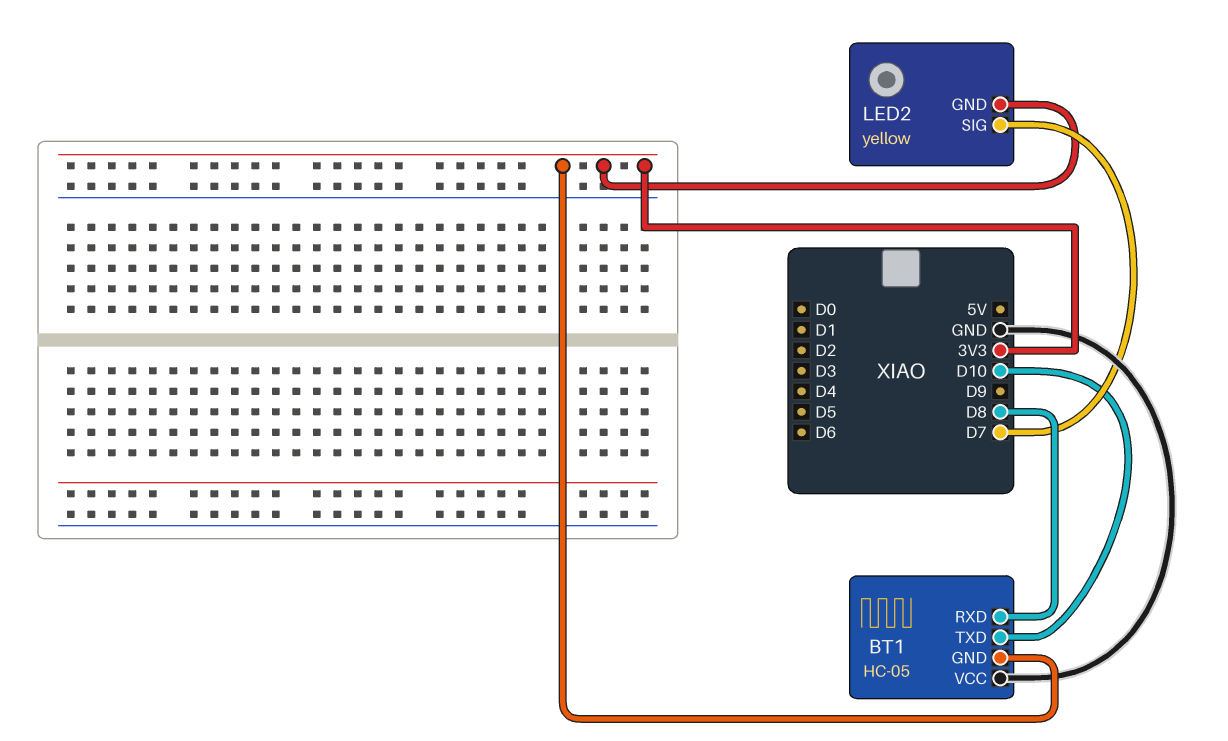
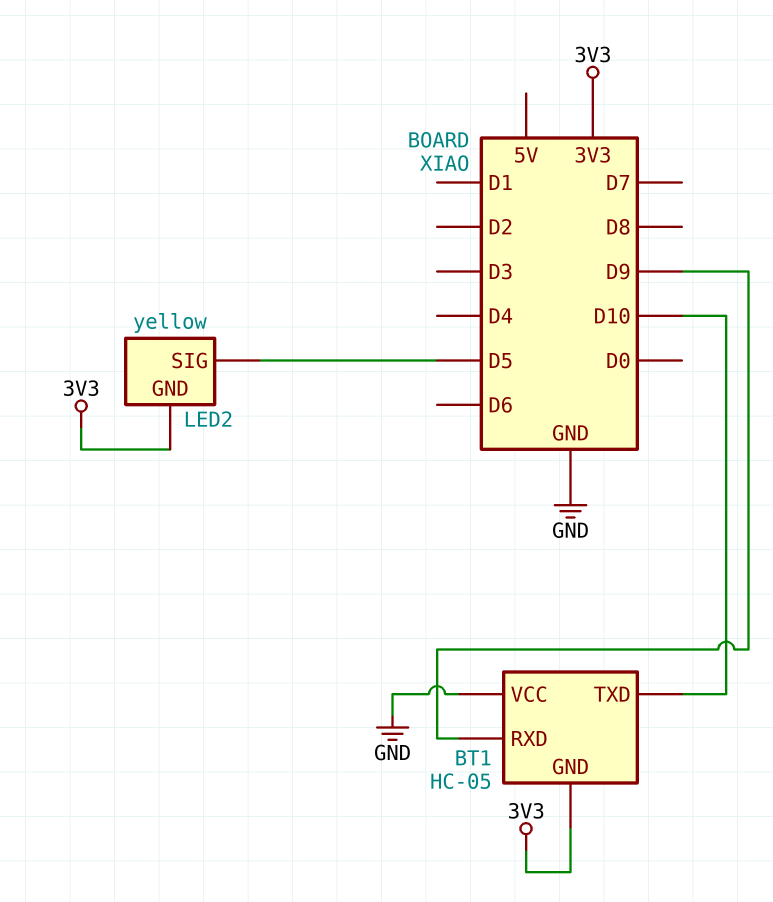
BT1 pin RXD: D8 -> D9
LED2 pin SIG: D7 -> D5

